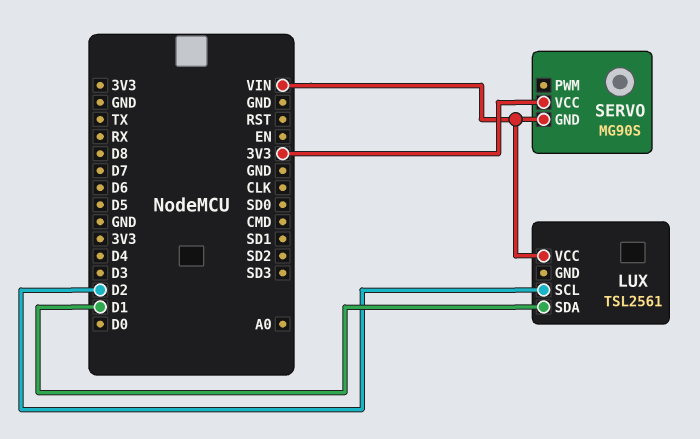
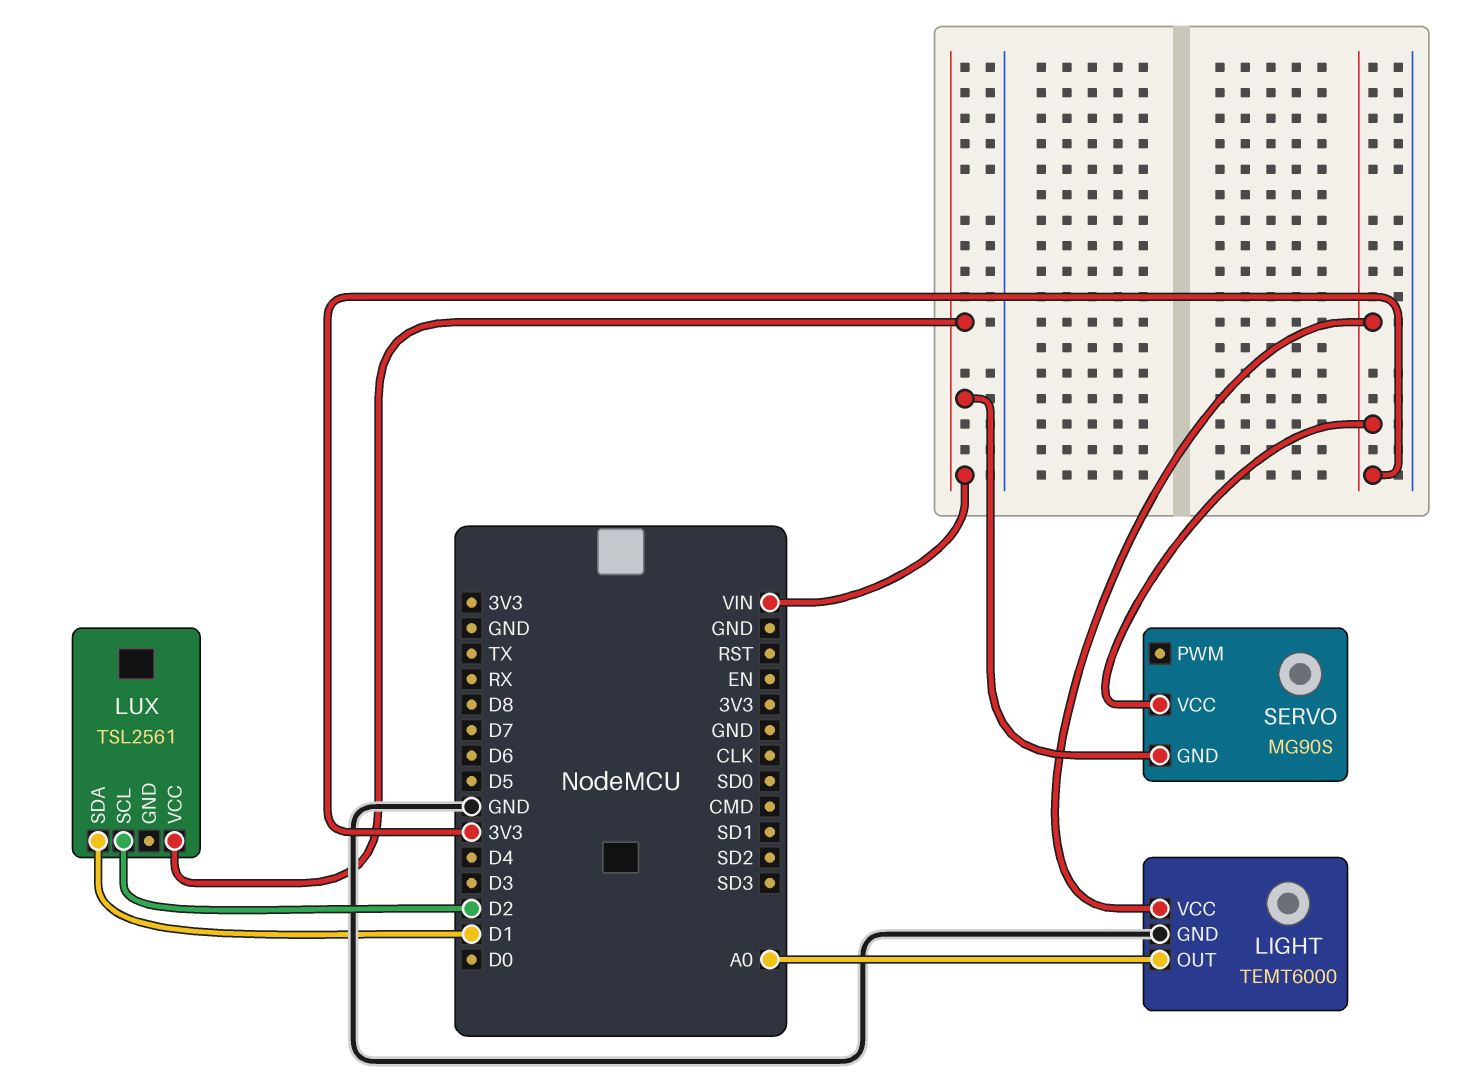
LIGHT: none -> TEMT6000
LIGHT pin GND: none -> GND
LIGHT pin OUT: none -> A0
LIGHT pin VCC: none -> 3V3

